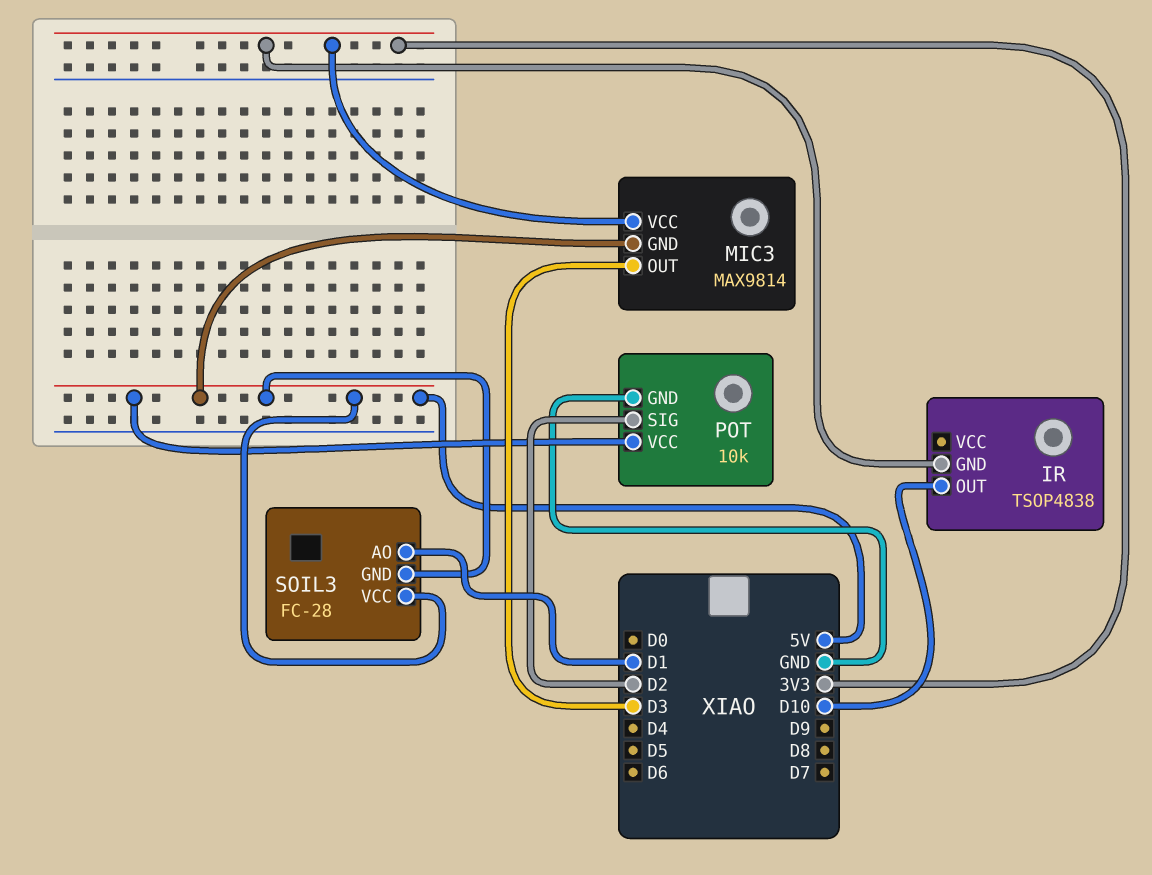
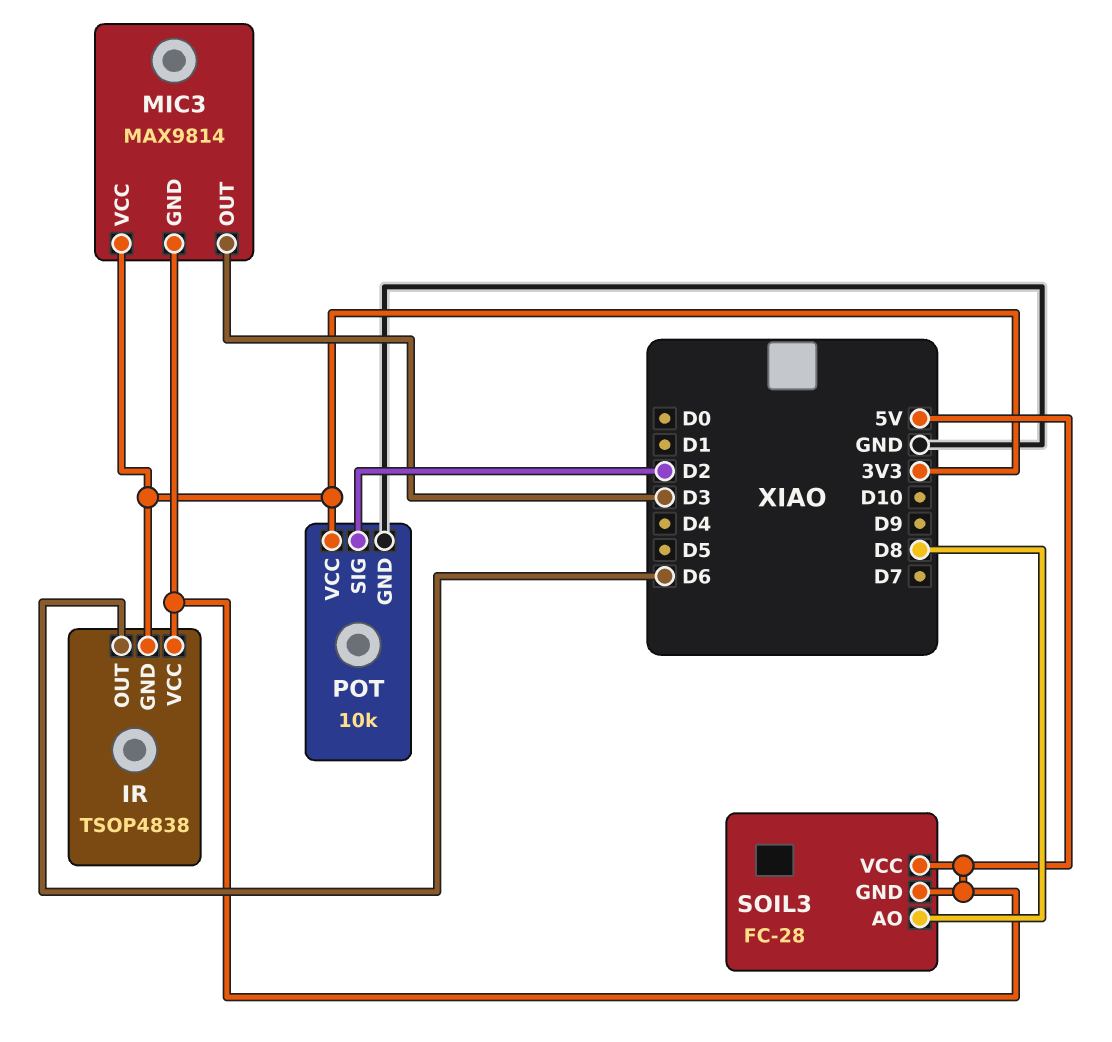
IR pin OUT: D10 -> D6
IR pin VCC: none -> 5V
POT pin VCC: 5V -> 3V3
SOIL3 pin AO: D1 -> D8

